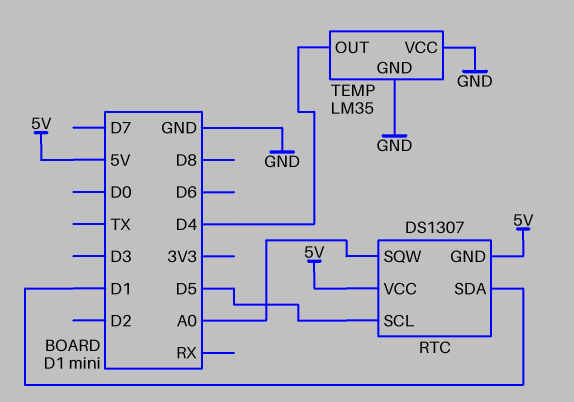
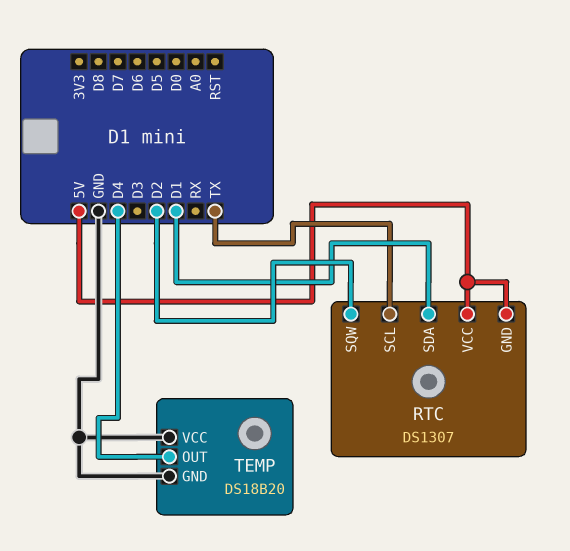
RTC pin SCL: D5 -> TX
RTC pin SQW: A0 -> D2
TEMP: LM35 -> DS18B20

